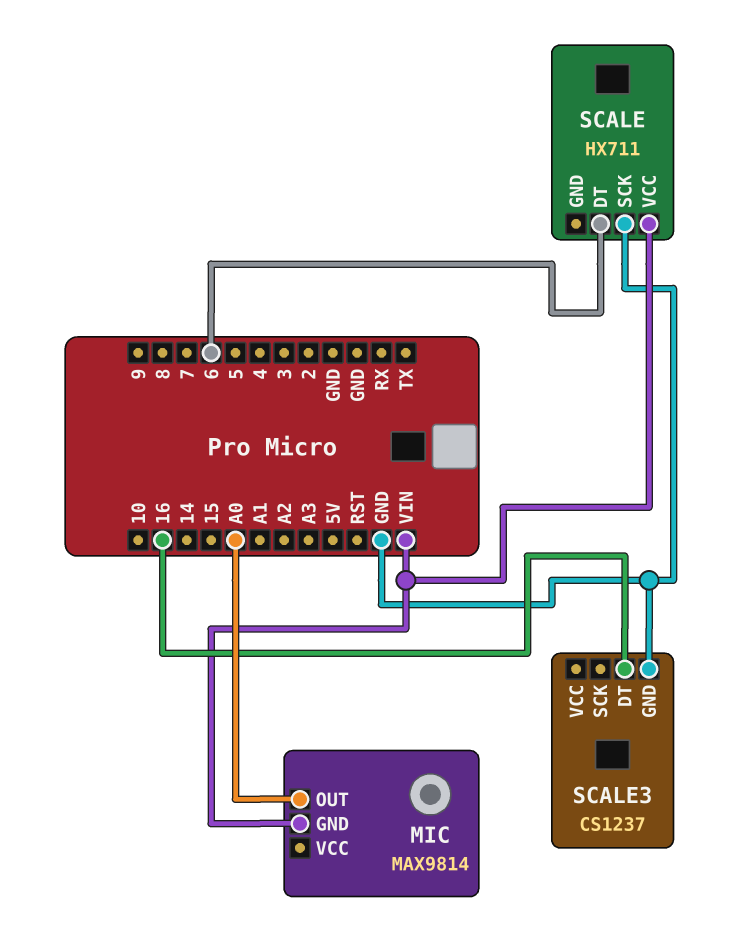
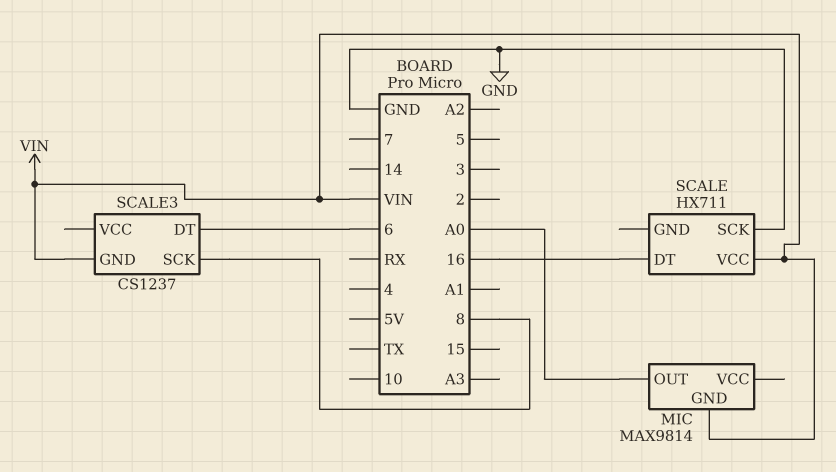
SCALE pin DT: 6 -> 16
SCALE3 pin DT: 16 -> 6
SCALE3 pin GND: GND -> VIN
SCALE3 pin SCK: none -> 8

